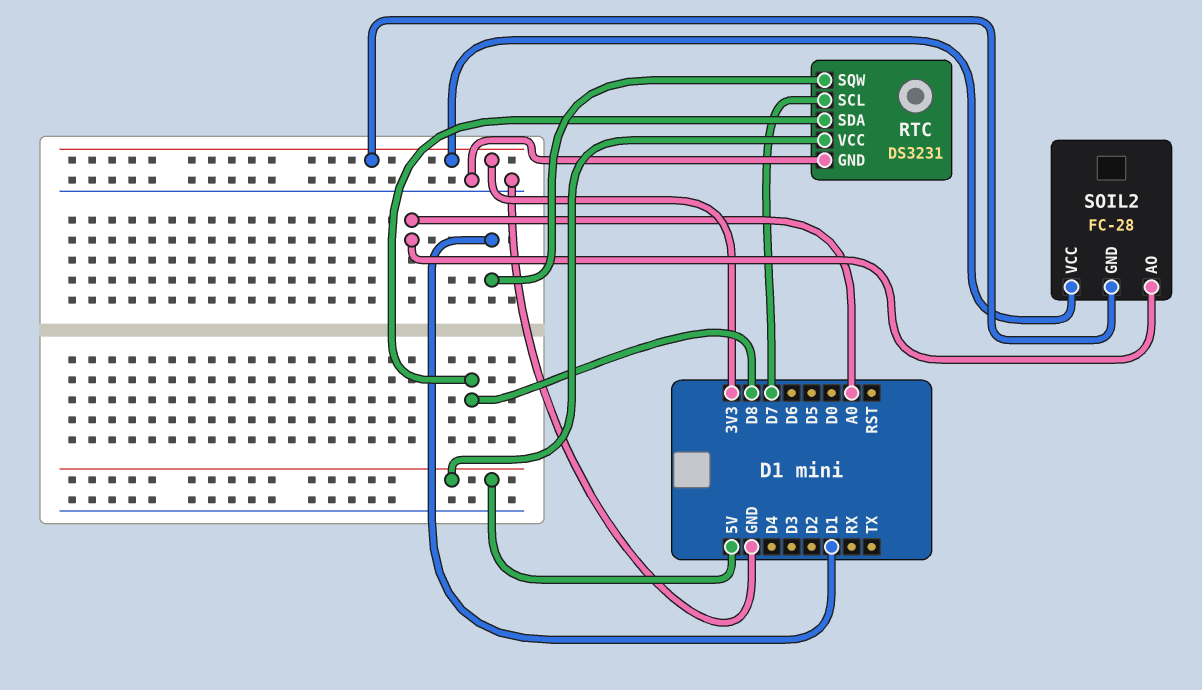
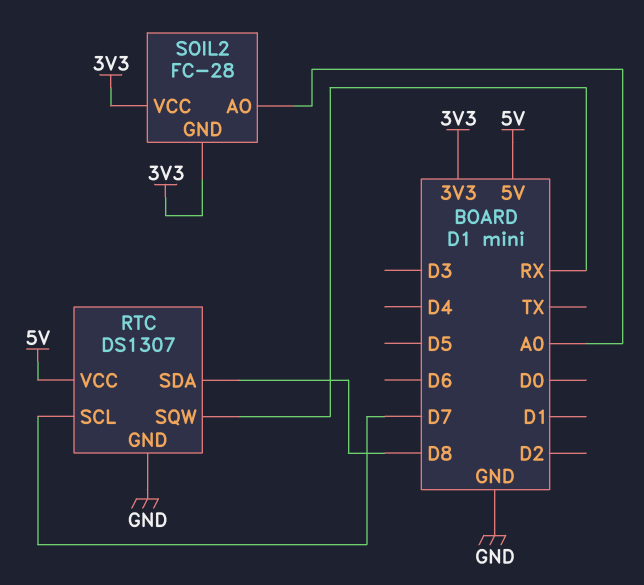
RTC: DS3231 -> DS1307
RTC pin SQW: D1 -> RX

